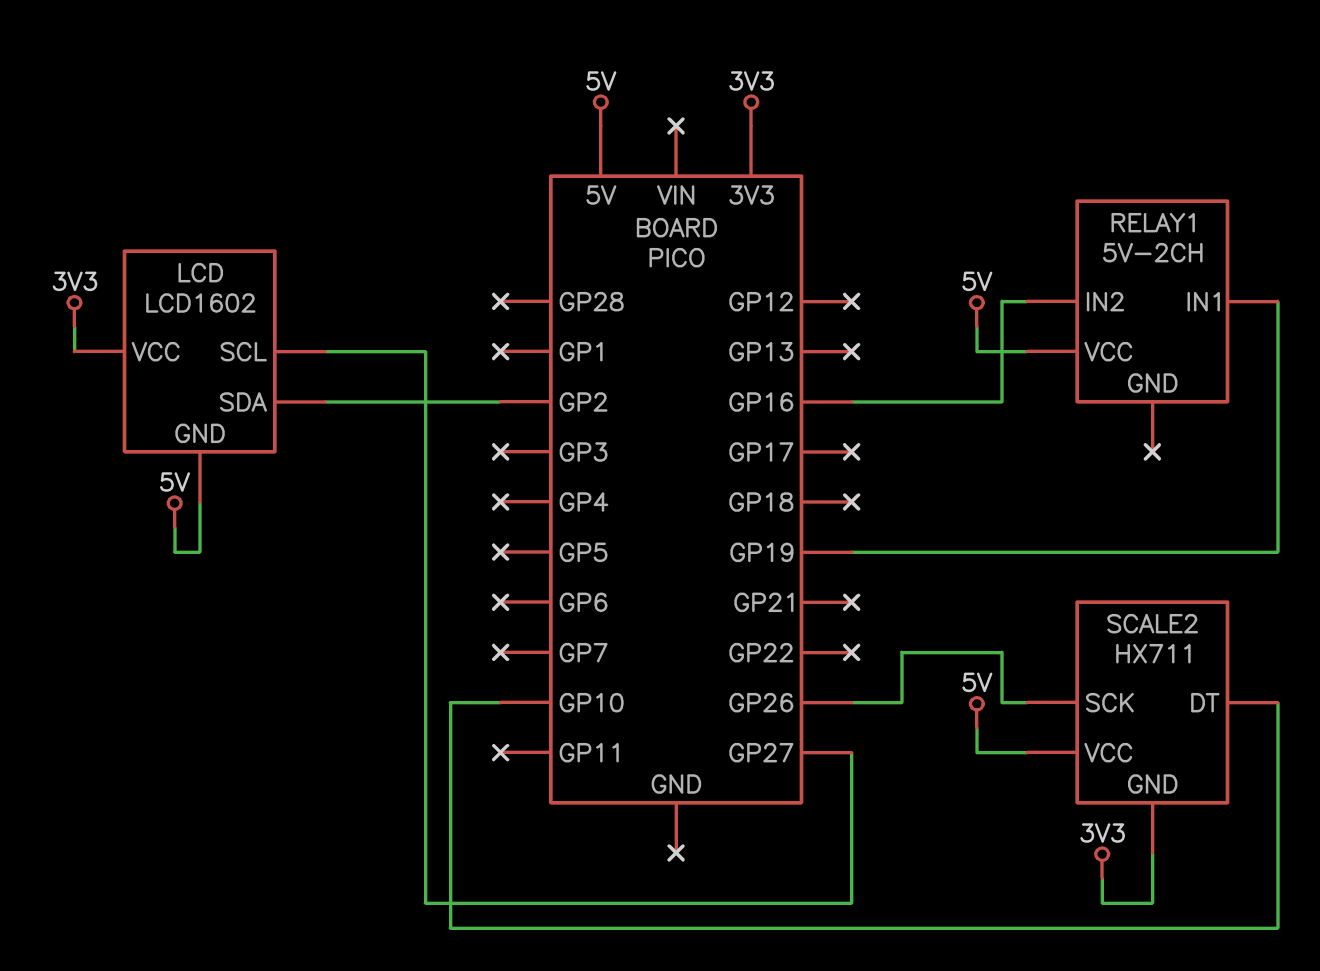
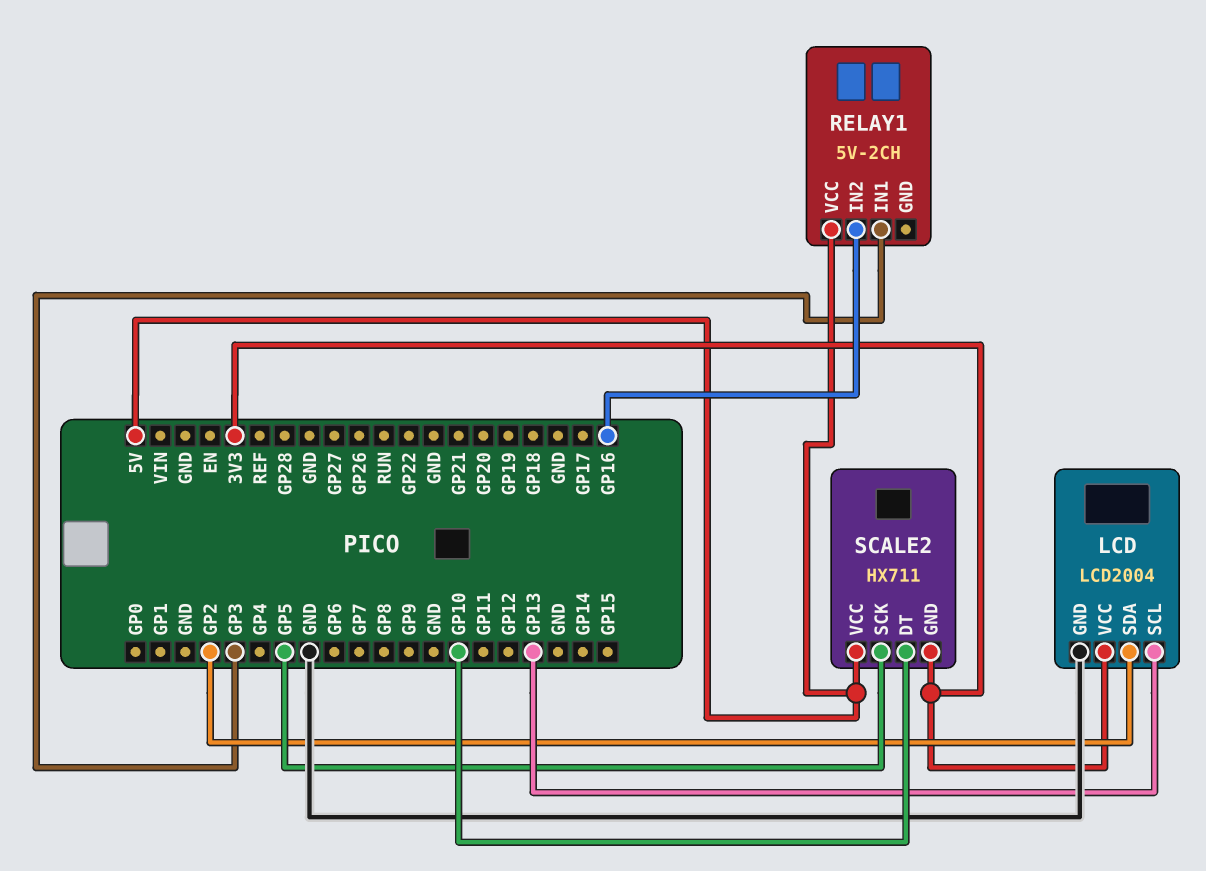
LCD: LCD1602 -> LCD2004
LCD pin GND: 5V -> GND
LCD pin SCL: GP27 -> GP13
RELAY1 pin IN1: GP19 -> GP3
SCALE2 pin SCK: GP26 -> GP5

